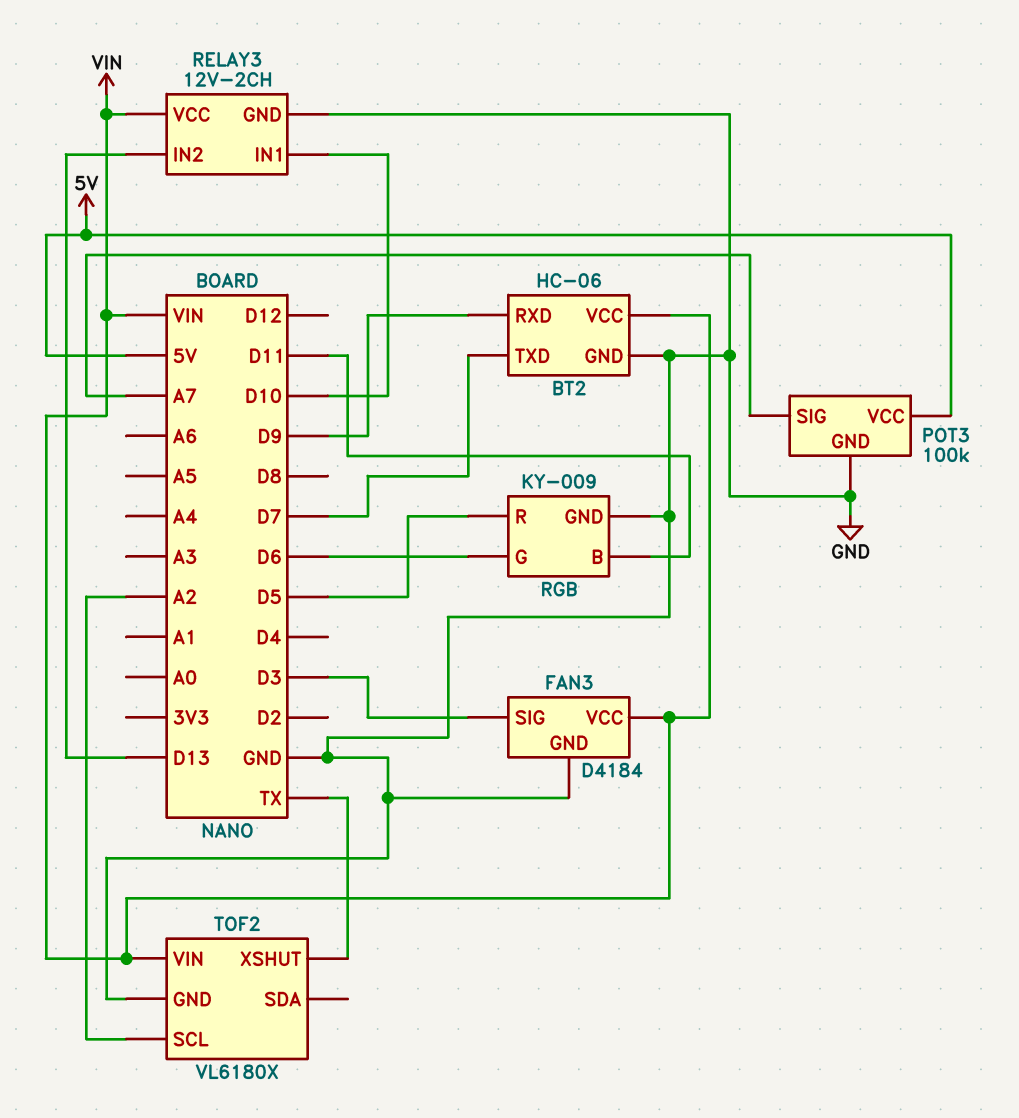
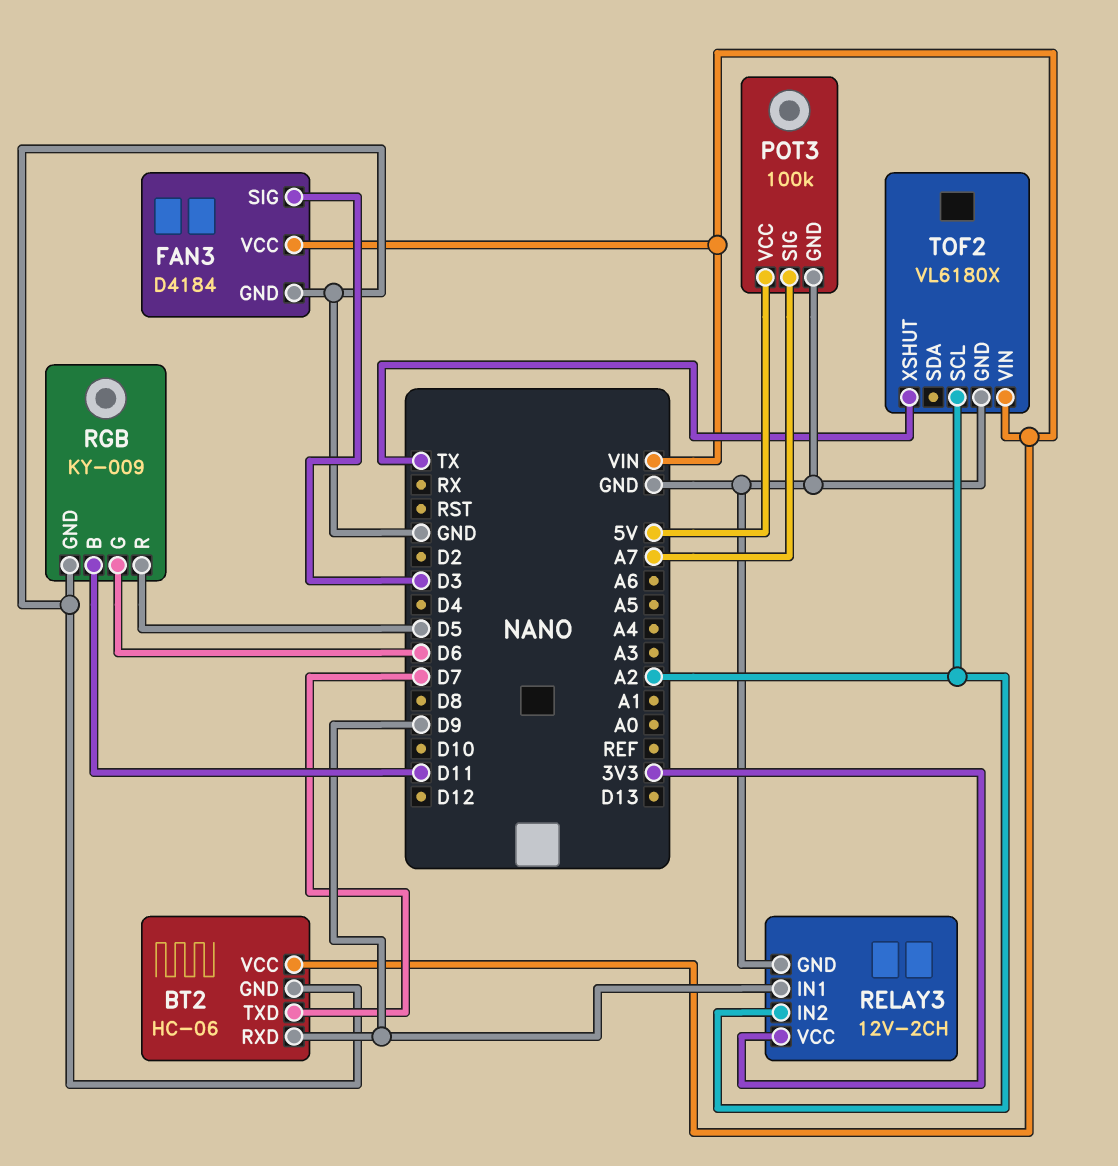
RELAY3 pin IN1: D10 -> D9
RELAY3 pin IN2: D13 -> A2
RELAY3 pin VCC: VIN -> 3V3

